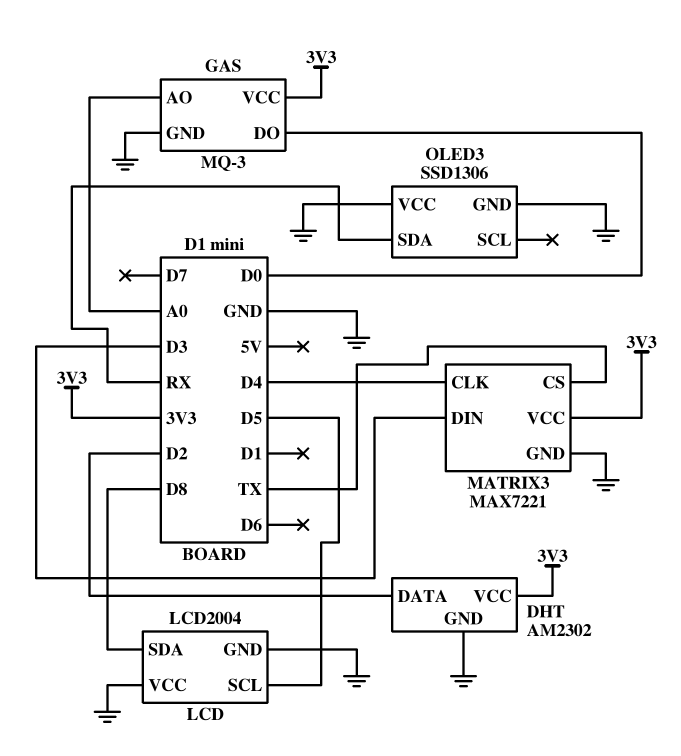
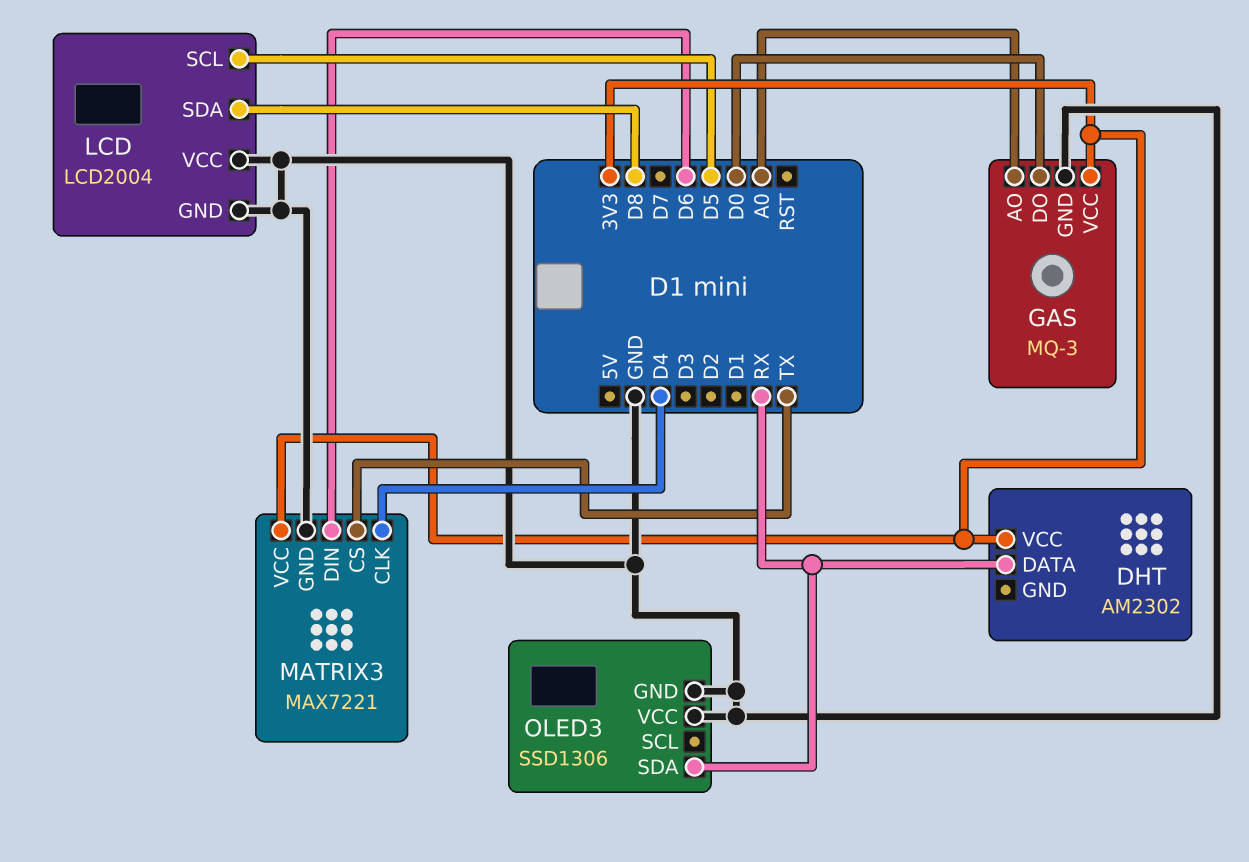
DHT pin DATA: D2 -> RX
DHT pin GND: GND -> none
MATRIX3 pin DIN: D3 -> D6

